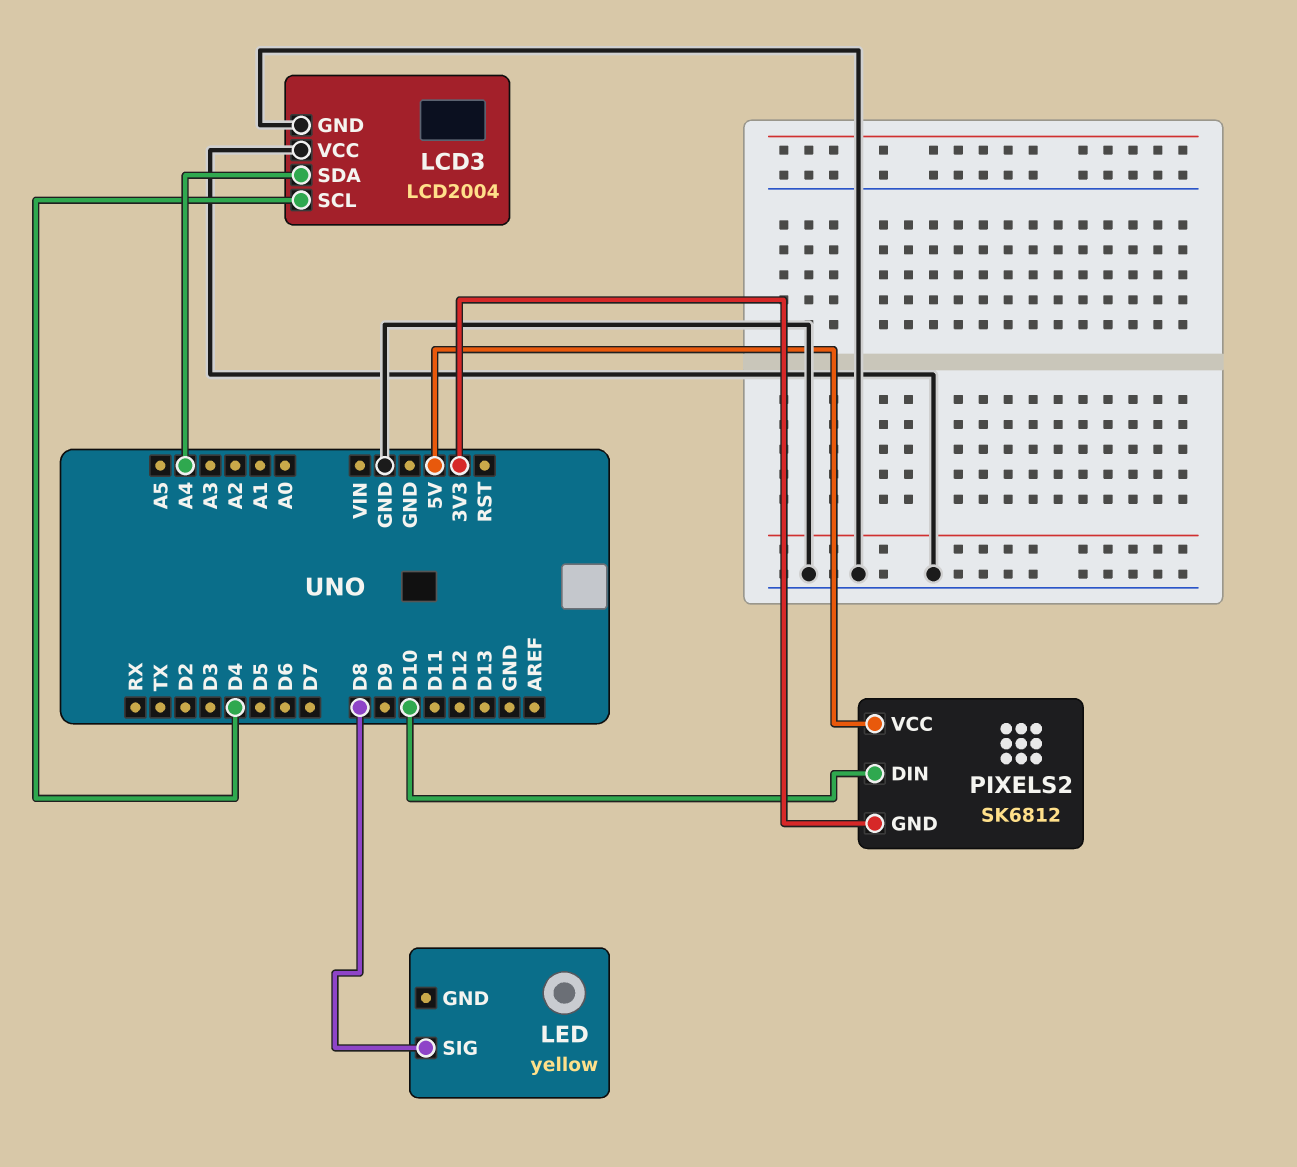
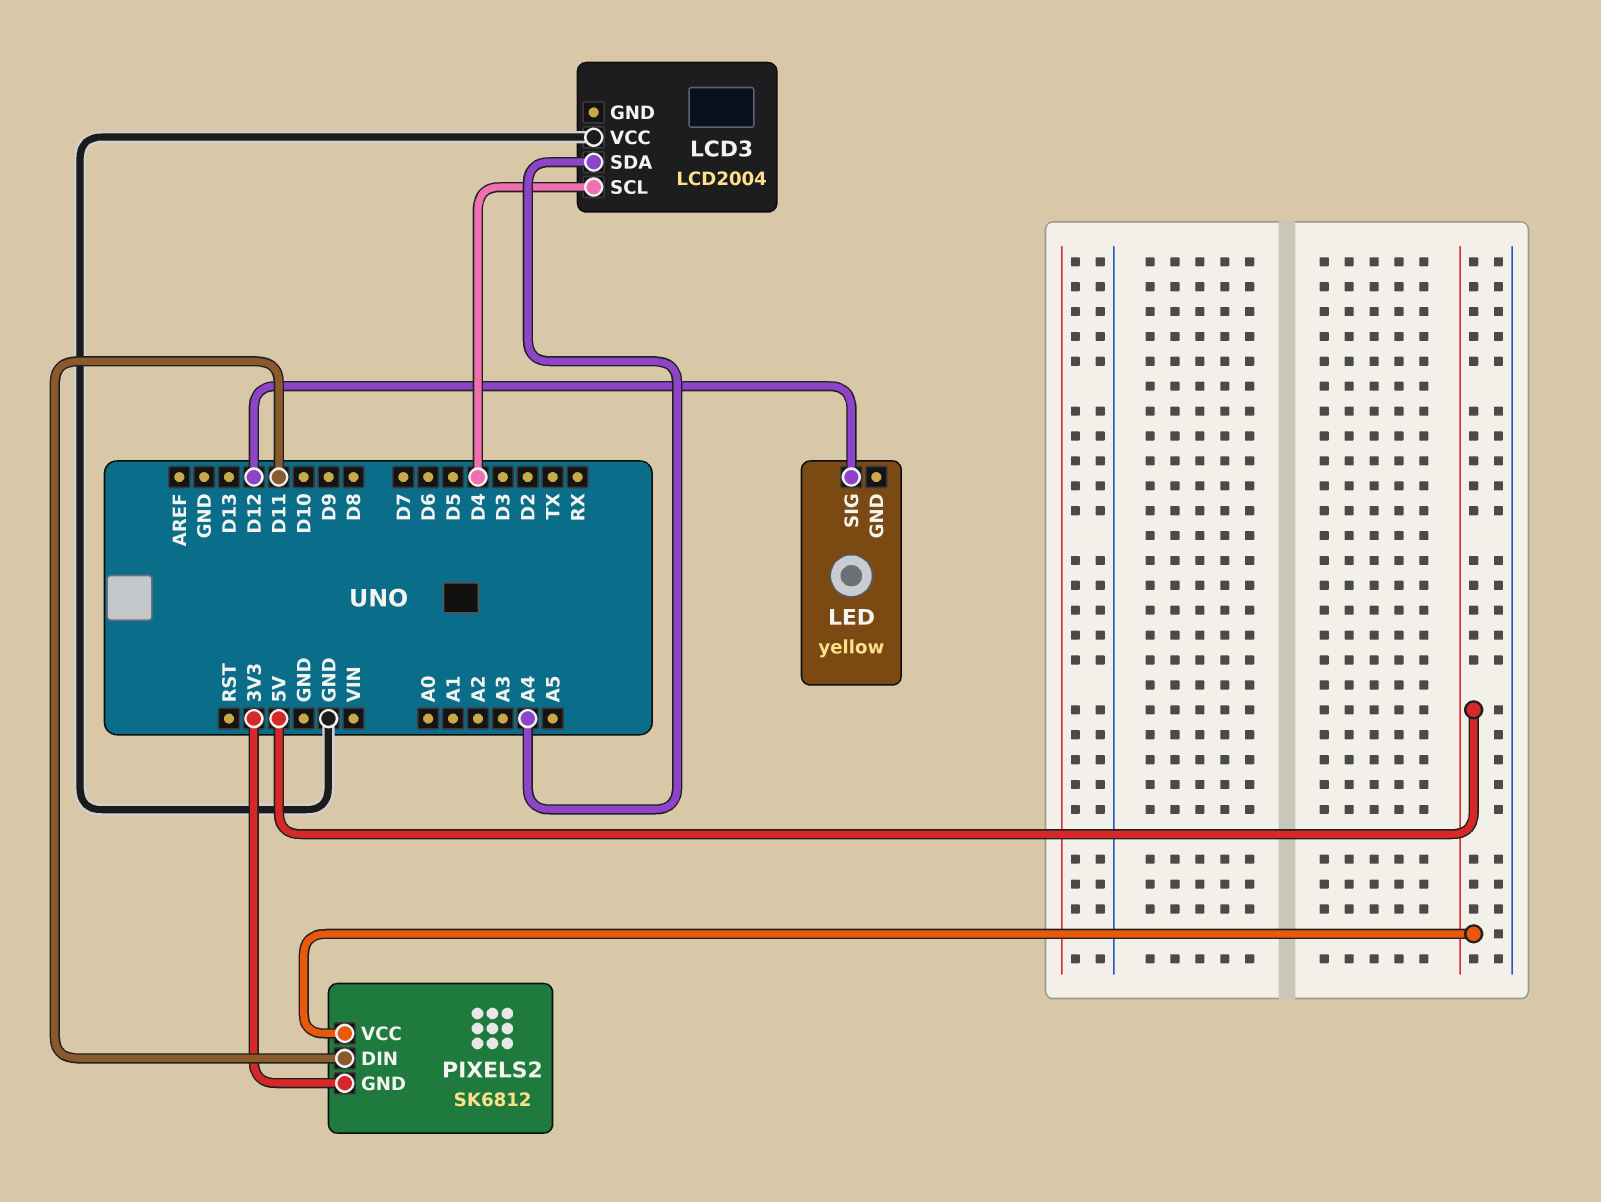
LCD3 pin GND: GND -> none
LED pin SIG: D8 -> D12
PIXELS2 pin DIN: D10 -> D11

